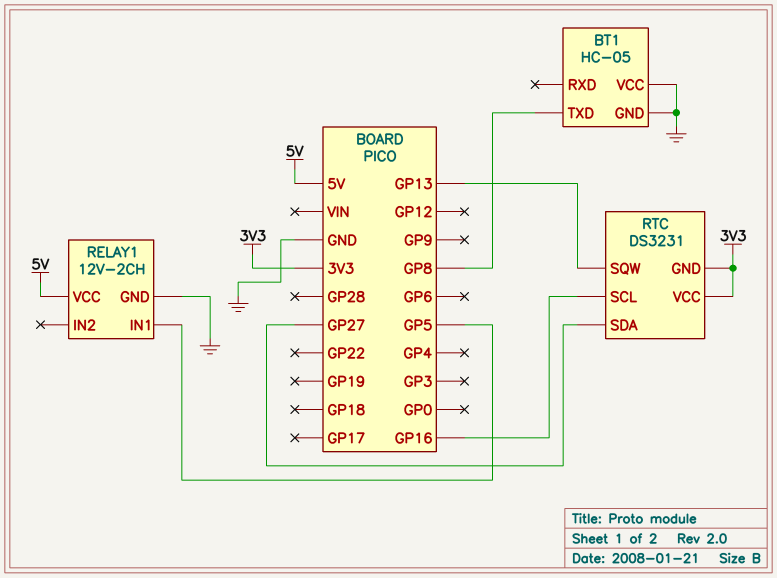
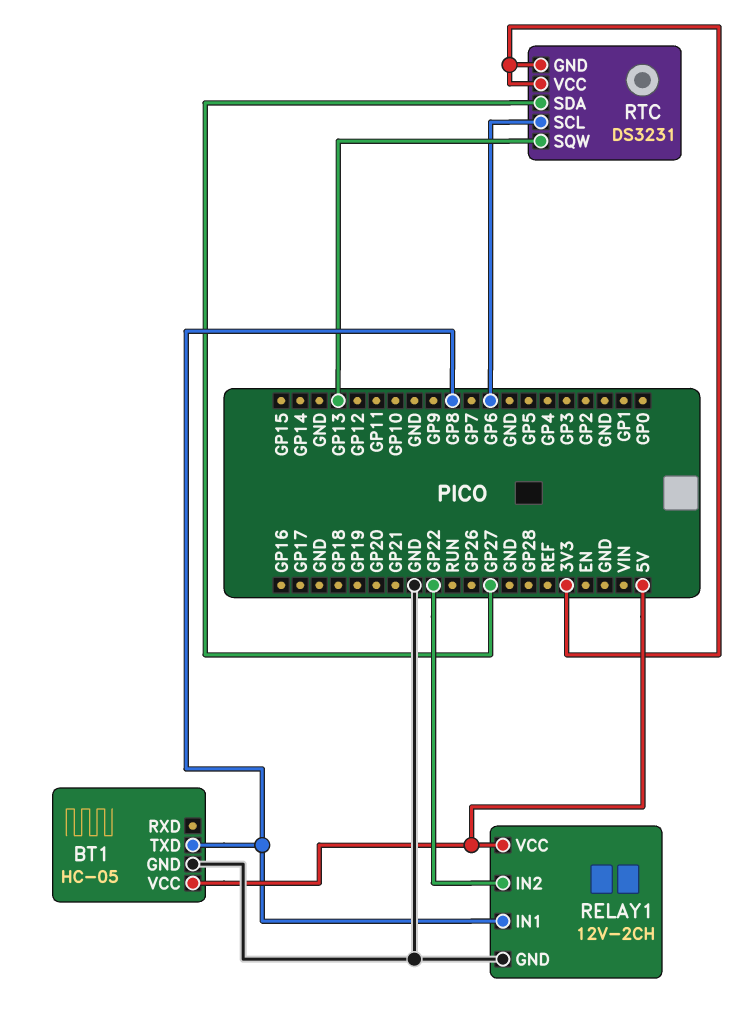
BT1 pin VCC: GND -> 5V
RELAY1 pin IN1: GP5 -> GP8
RELAY1 pin IN2: none -> GP22
RTC pin SCL: GP16 -> GP6

